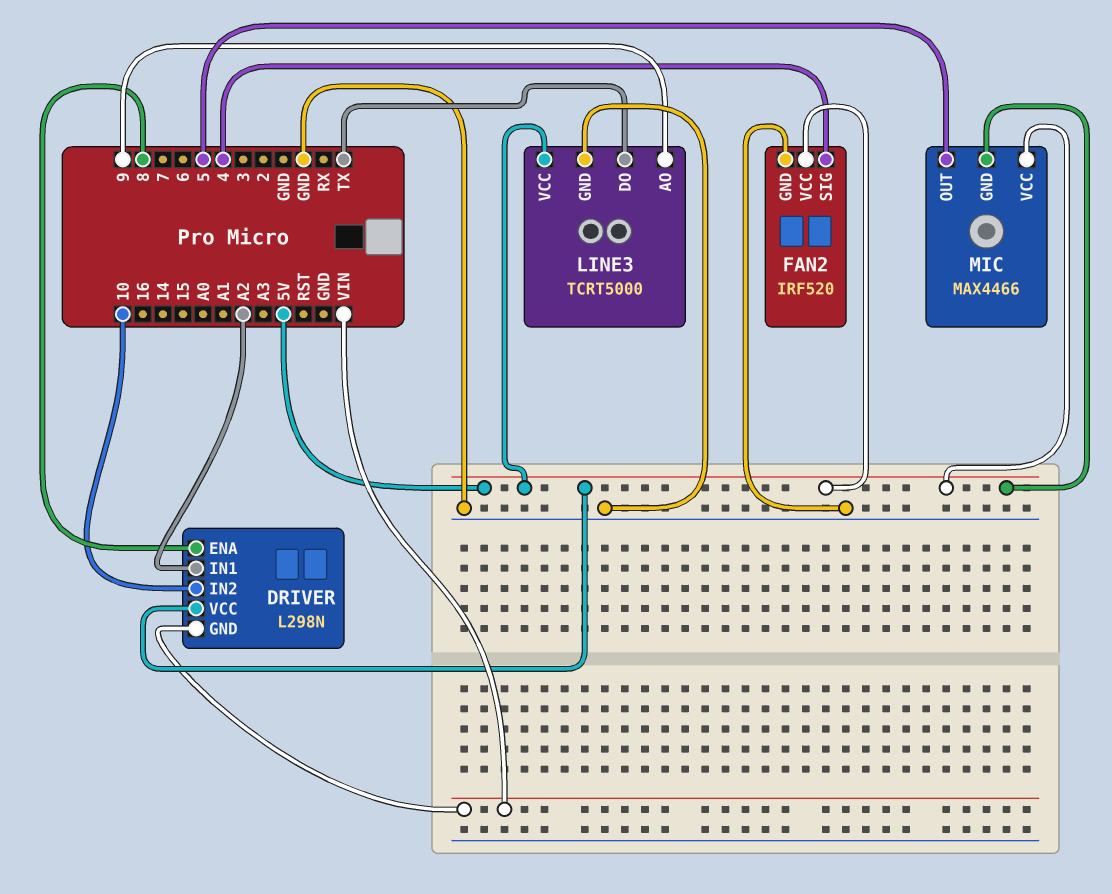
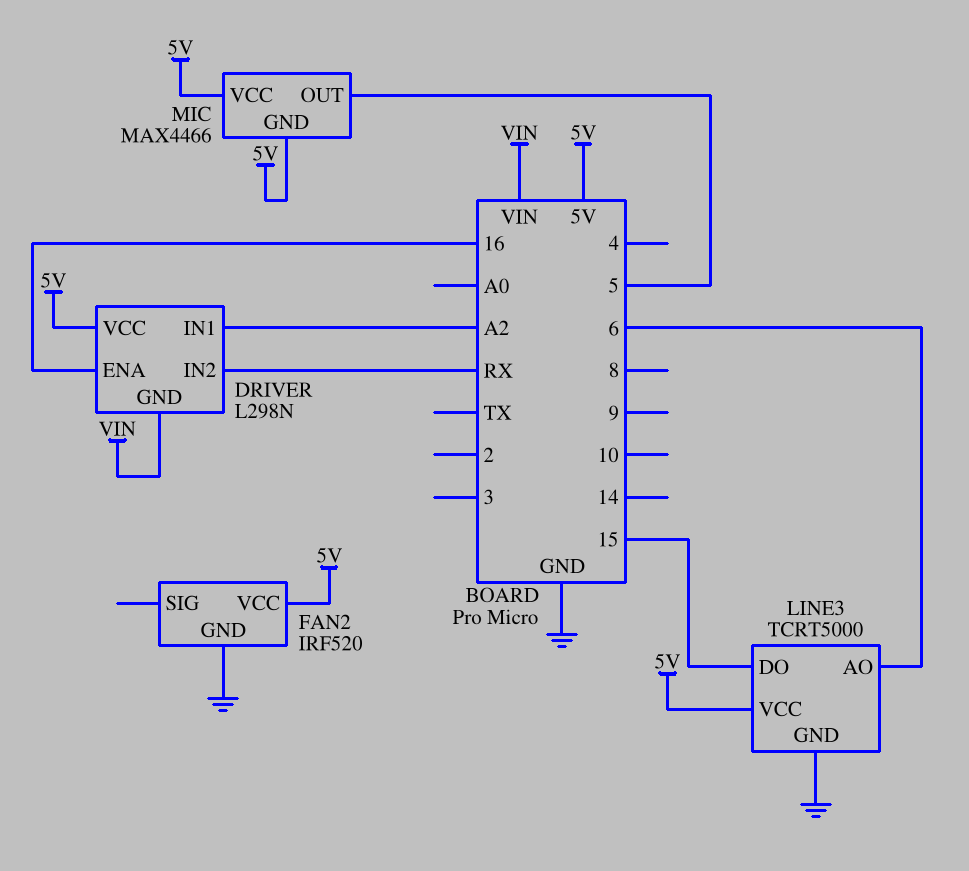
DRIVER pin ENA: 8 -> 16
DRIVER pin IN2: 10 -> RX
FAN2 pin SIG: 4 -> none
LINE3 pin AO: 9 -> 6
LINE3 pin DO: TX -> 15

